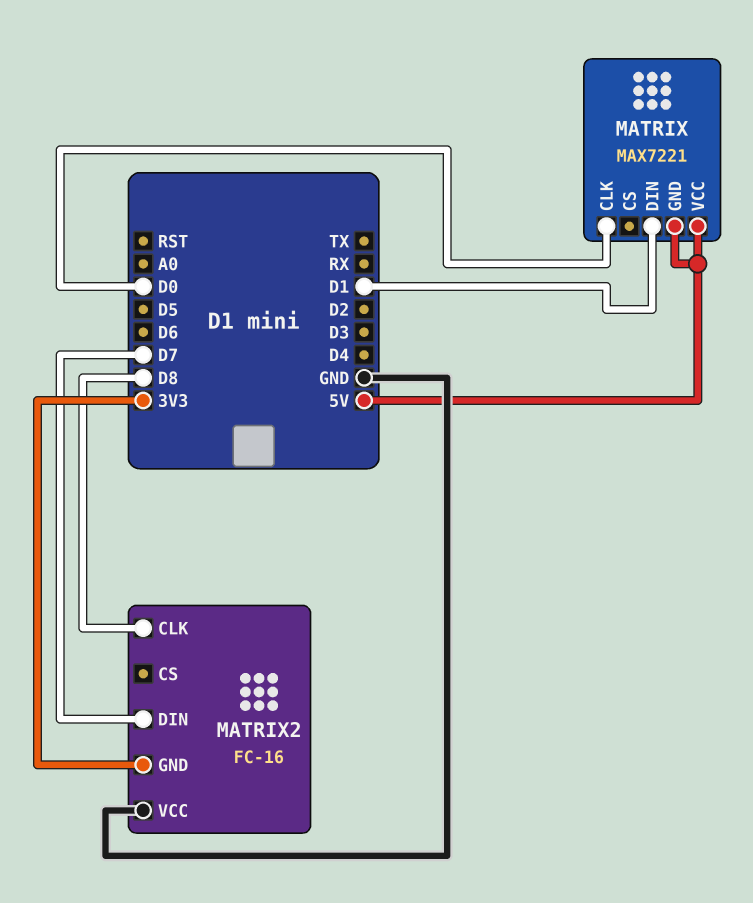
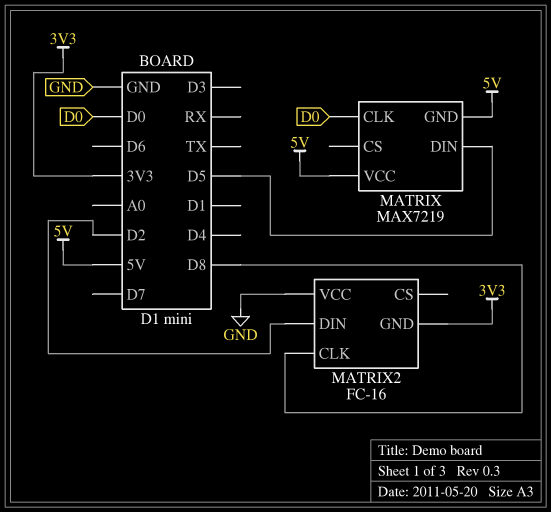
MATRIX: MAX7221 -> MAX7219
MATRIX pin DIN: D1 -> D5
MATRIX2 pin DIN: D7 -> D2

